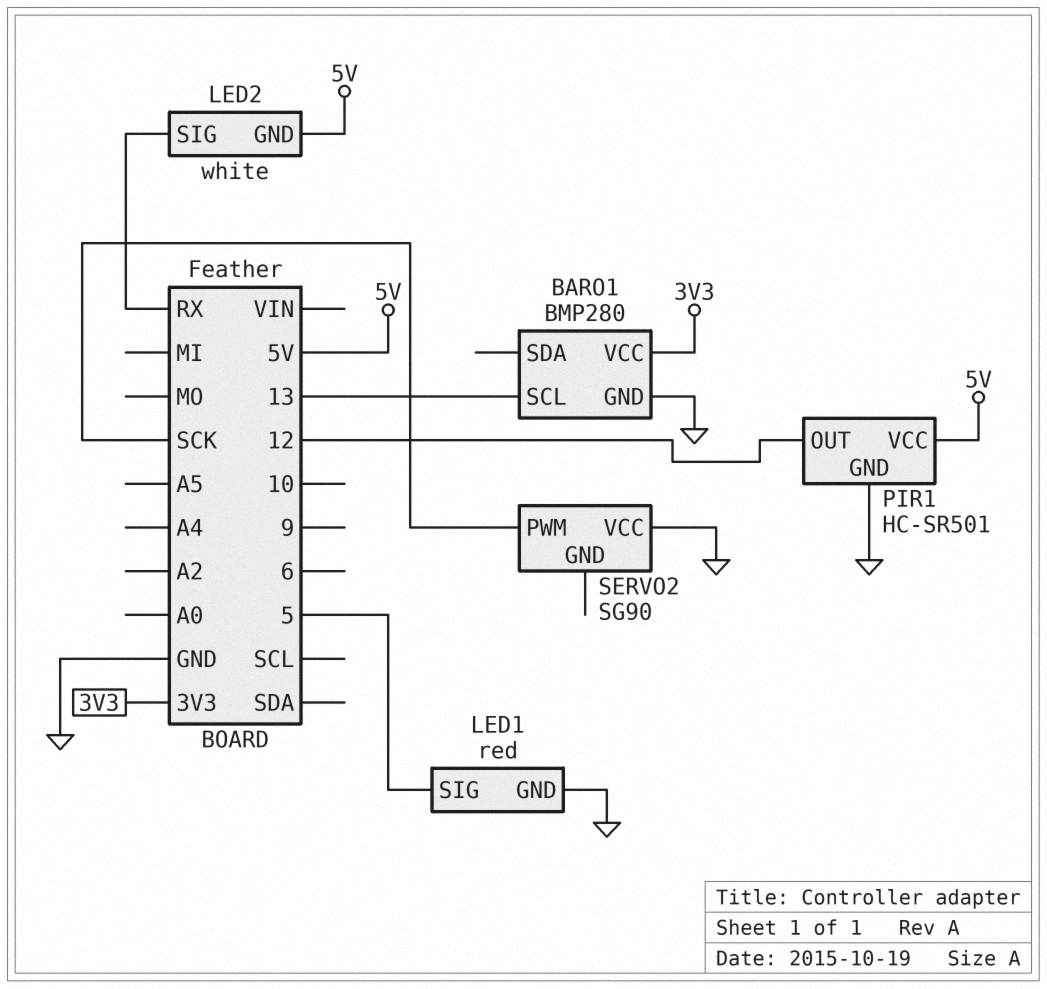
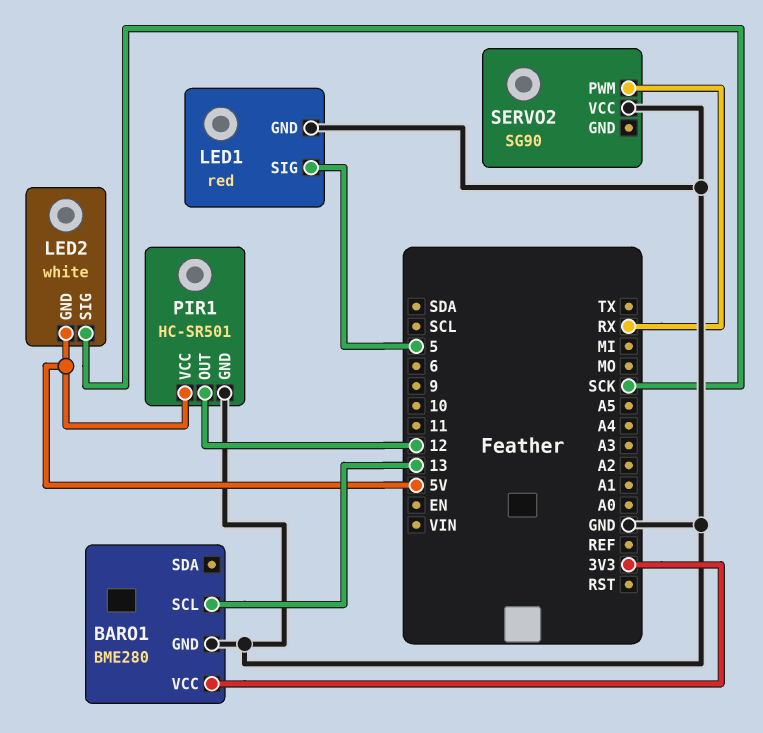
BARO1: BMP280 -> BME280
LED2 pin SIG: RX -> SCK
SERVO2 pin PWM: SCK -> RX

